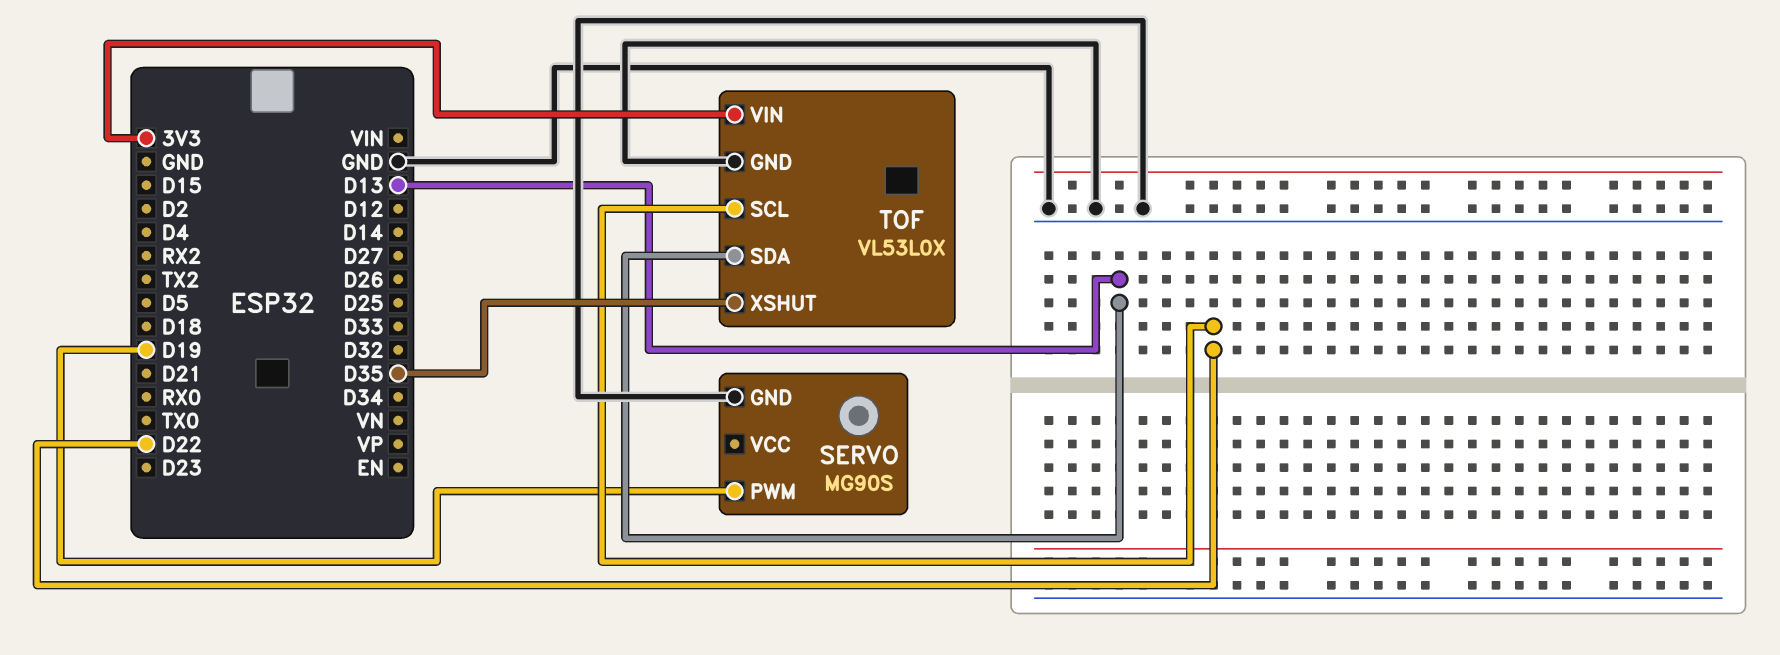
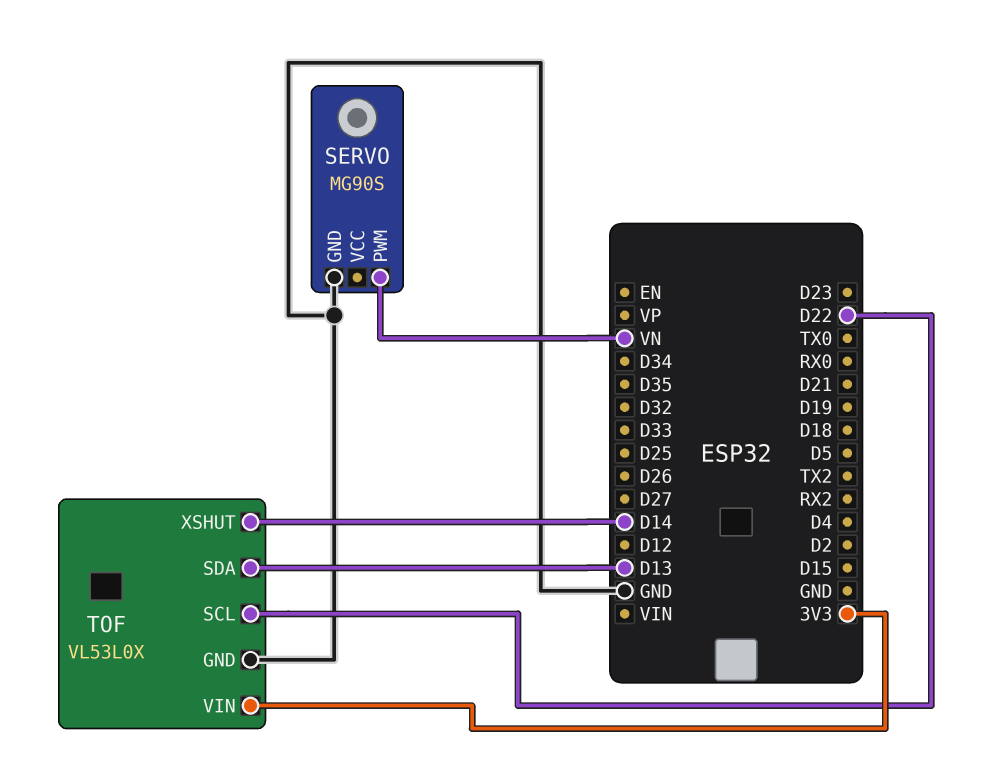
SERVO pin PWM: D19 -> VN
TOF pin XSHUT: D35 -> D14

